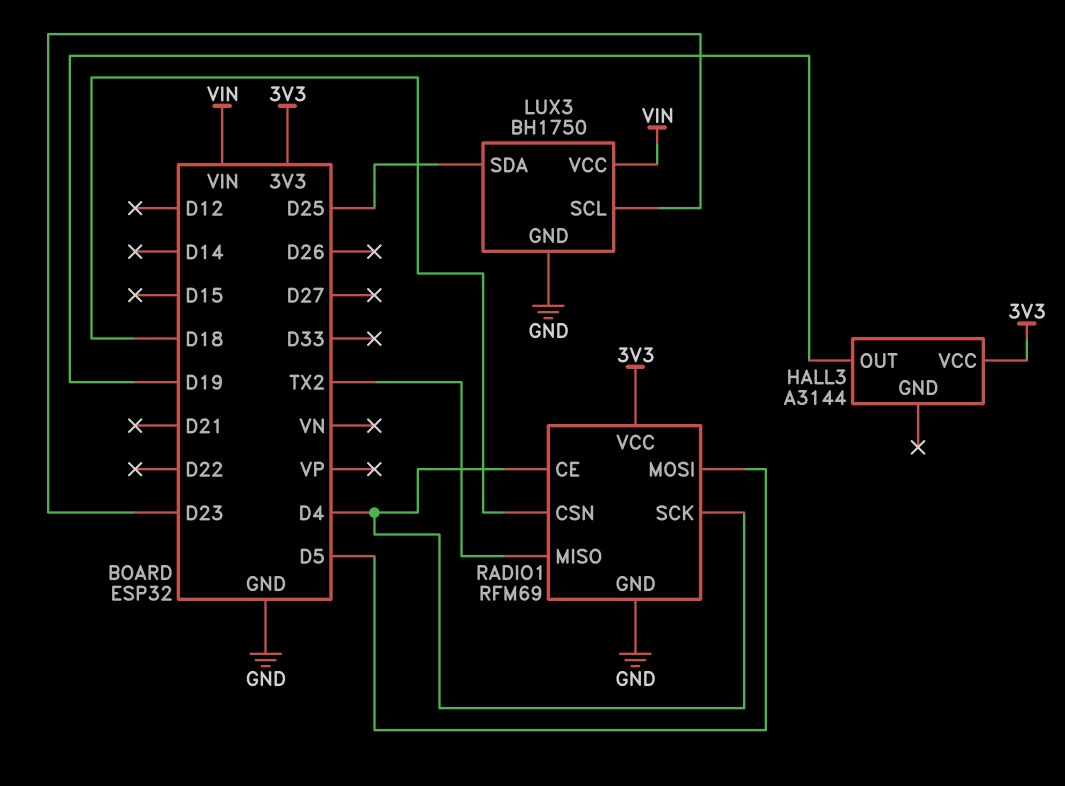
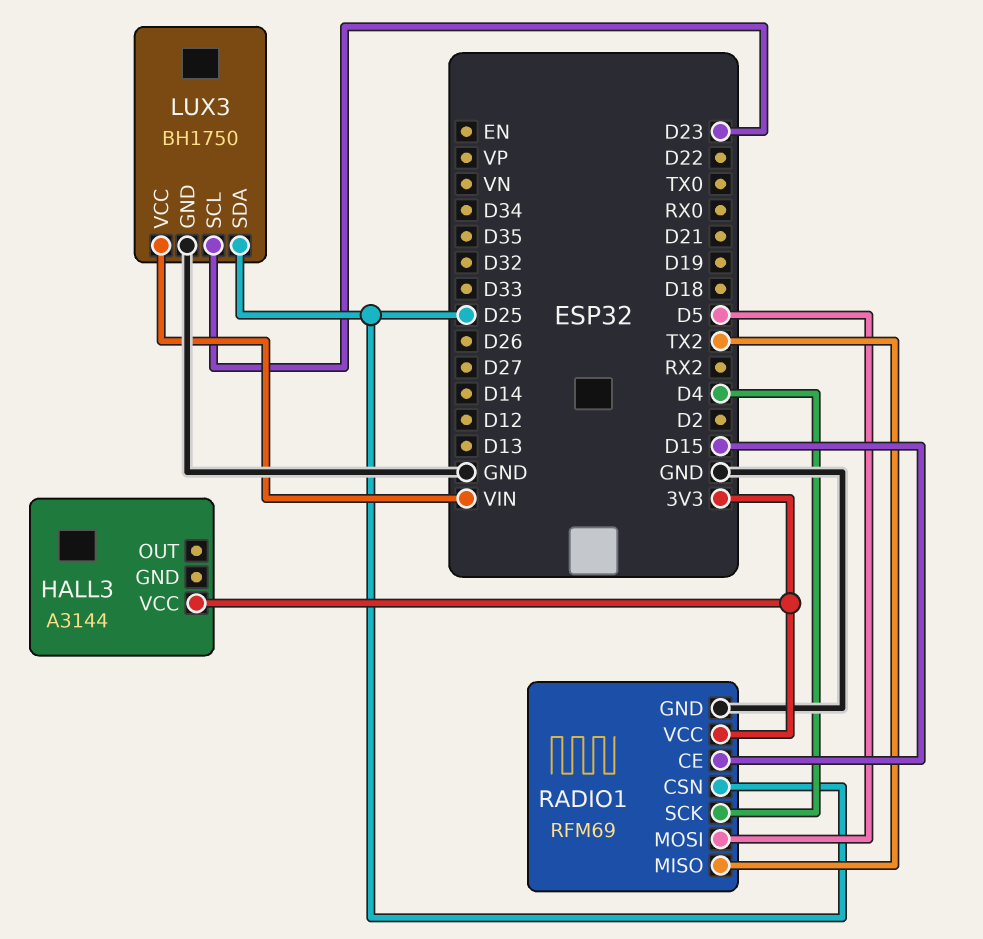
HALL3 pin OUT: D19 -> none
RADIO1 pin CE: D4 -> D15
RADIO1 pin CSN: D18 -> D25

